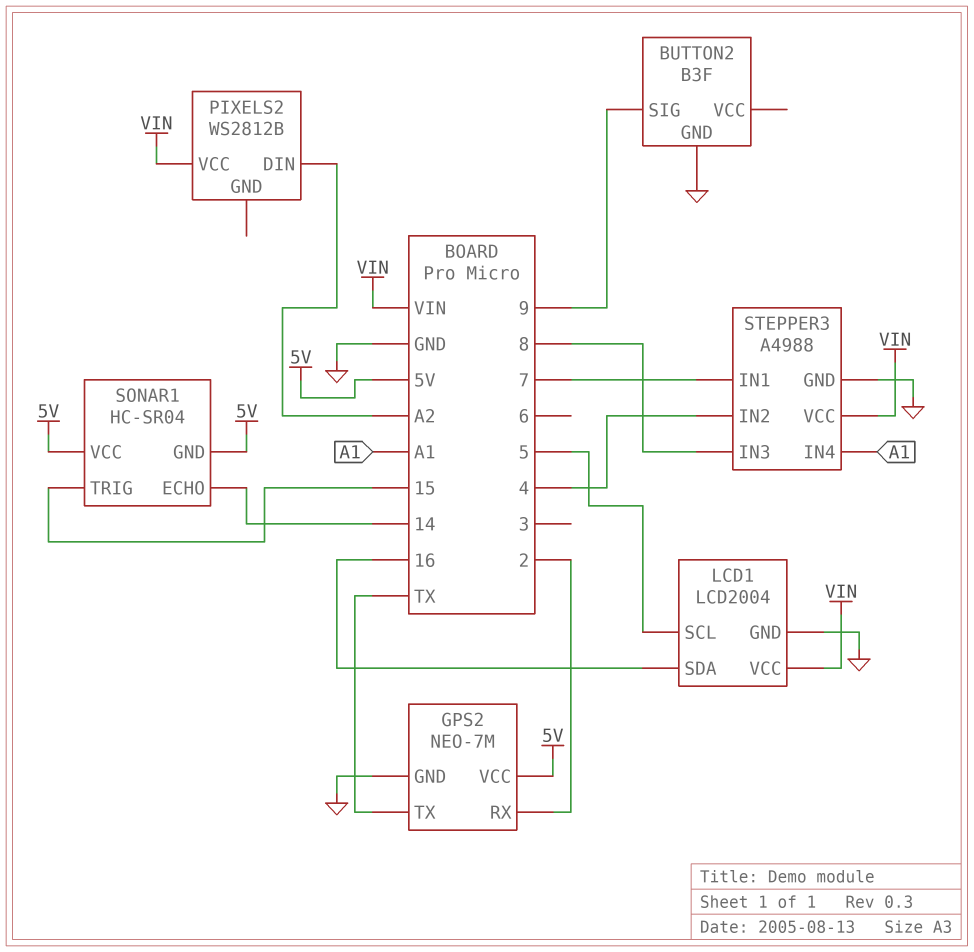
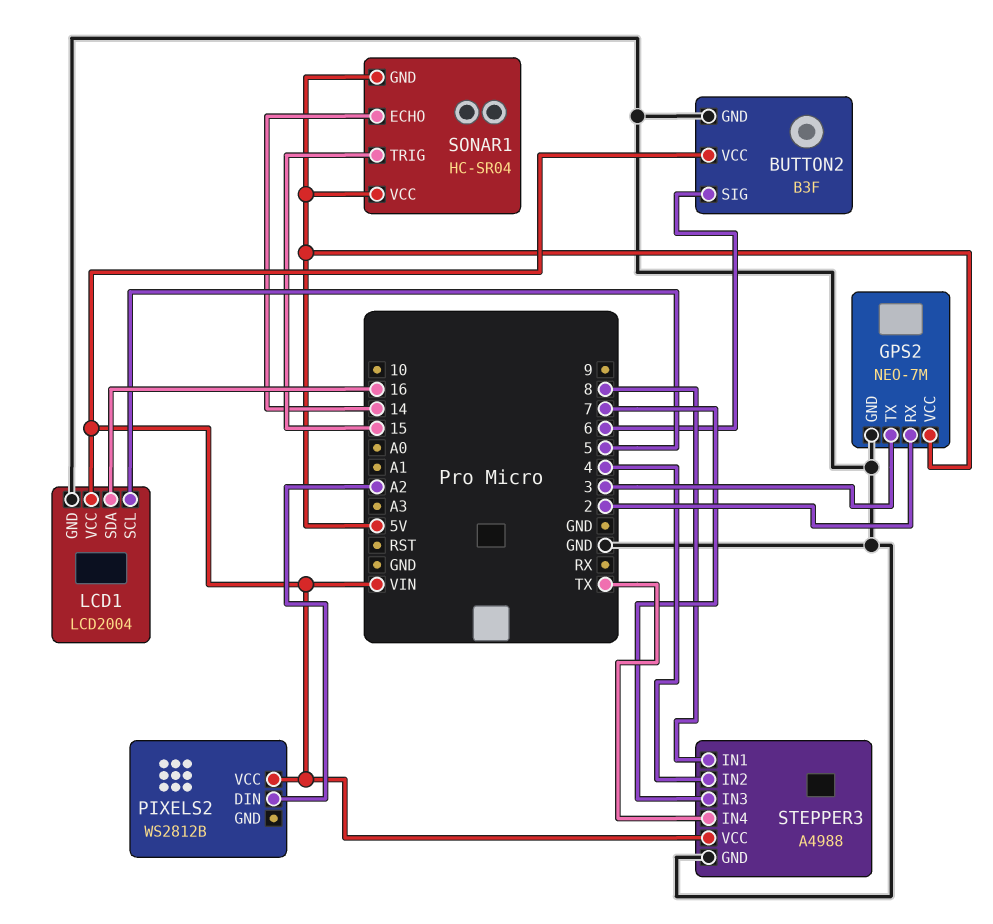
BUTTON2 pin SIG: 9 -> 6
BUTTON2 pin VCC: none -> VIN
GPS2 pin TX: TX -> 3
STEPPER3 pin IN1: 7 -> 8
STEPPER3 pin IN3: 8 -> 7
STEPPER3 pin IN4: A1 -> TX

